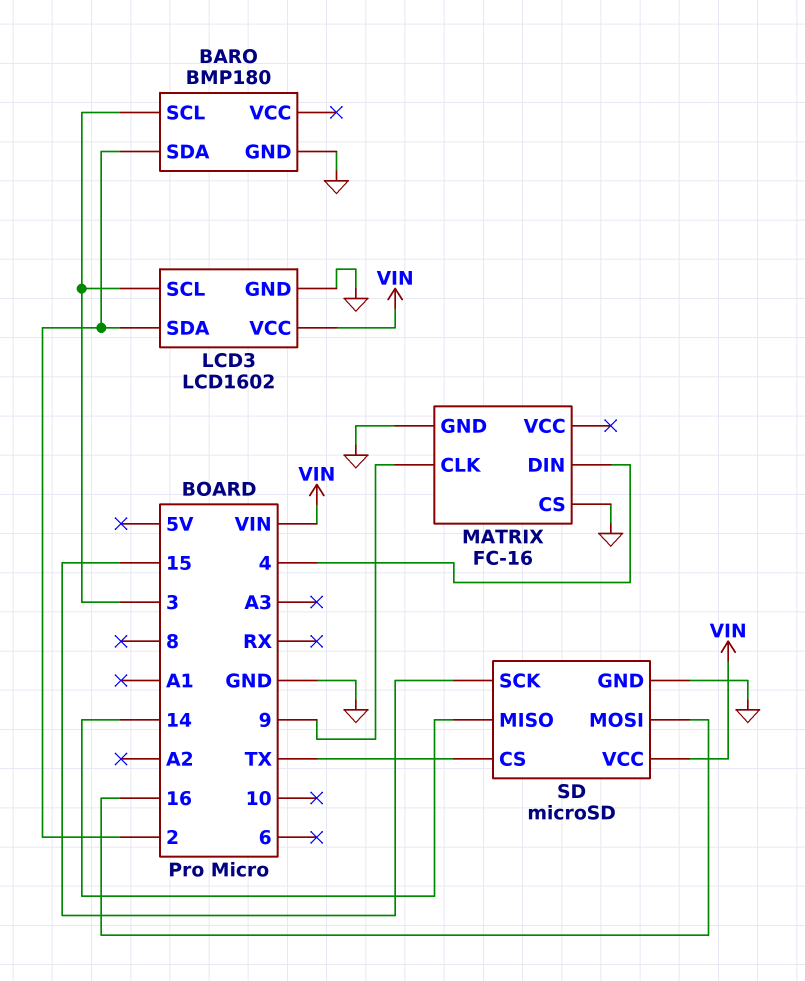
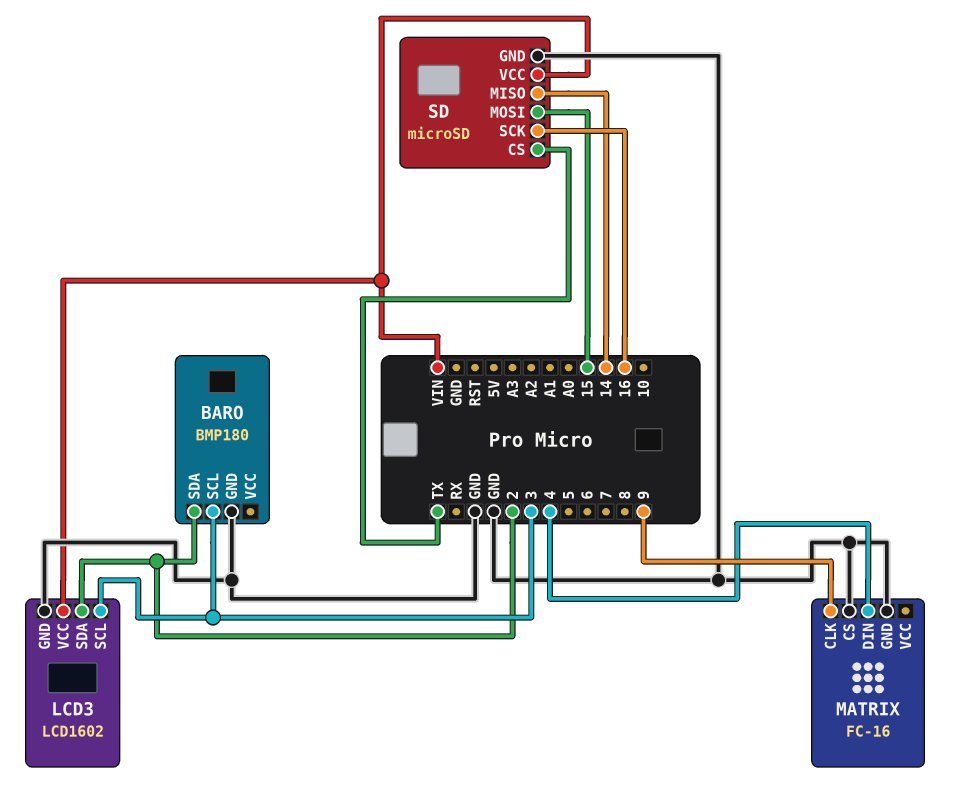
SD pin MOSI: 16 -> 15
SD pin SCK: 15 -> 16

